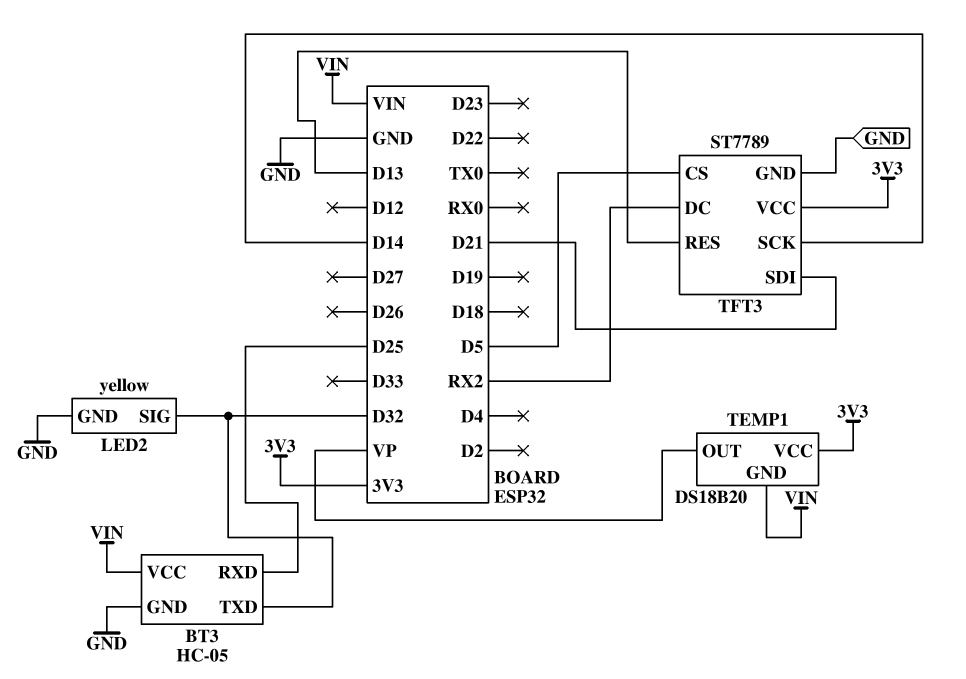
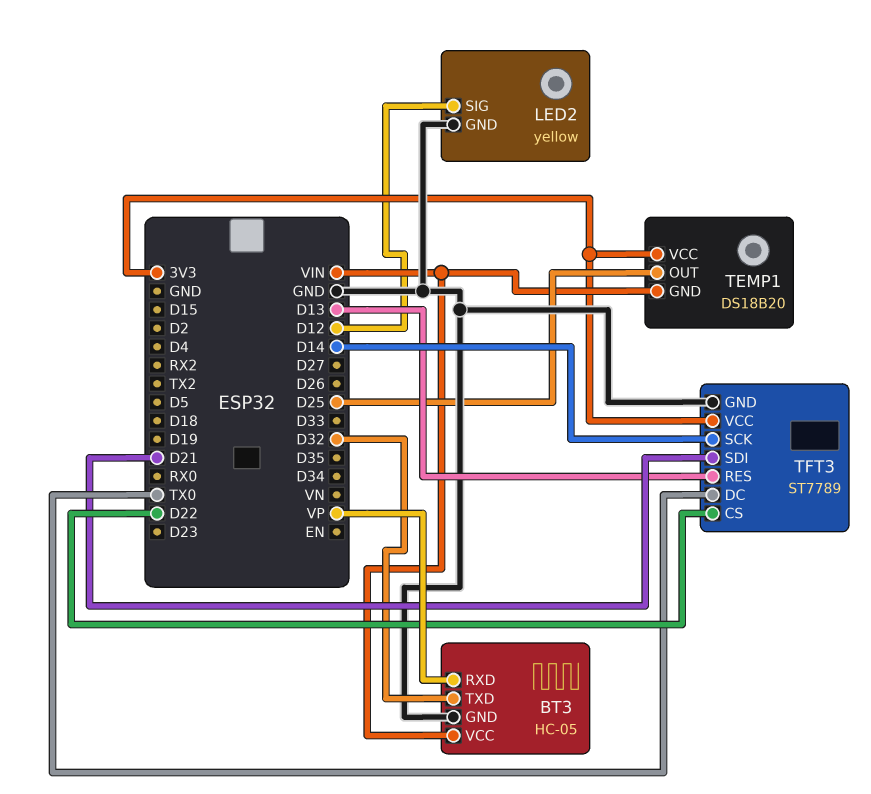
BT3 pin RXD: D25 -> VP
LED2 pin SIG: D32 -> D12
TEMP1 pin OUT: VP -> D25
TFT3 pin CS: D5 -> D22
TFT3 pin DC: RX2 -> TX0

